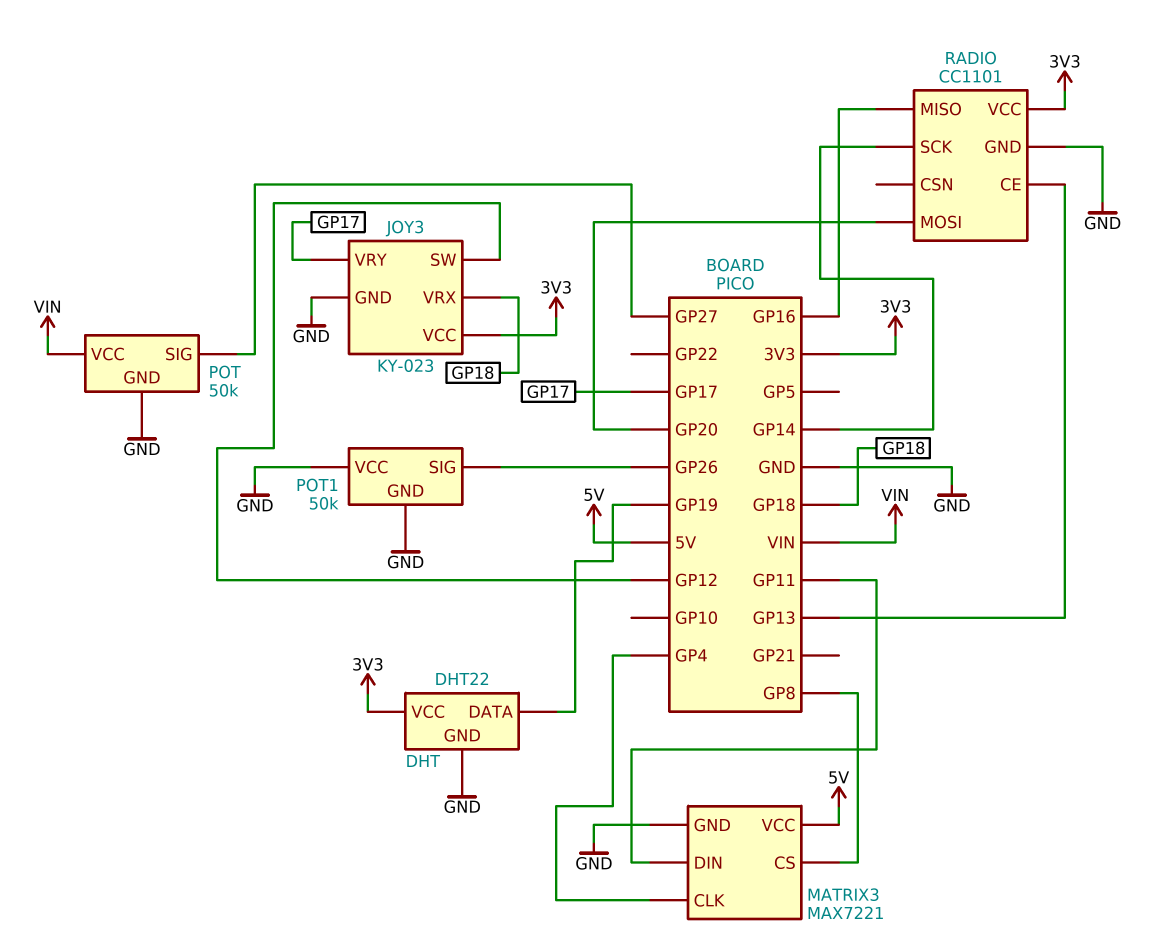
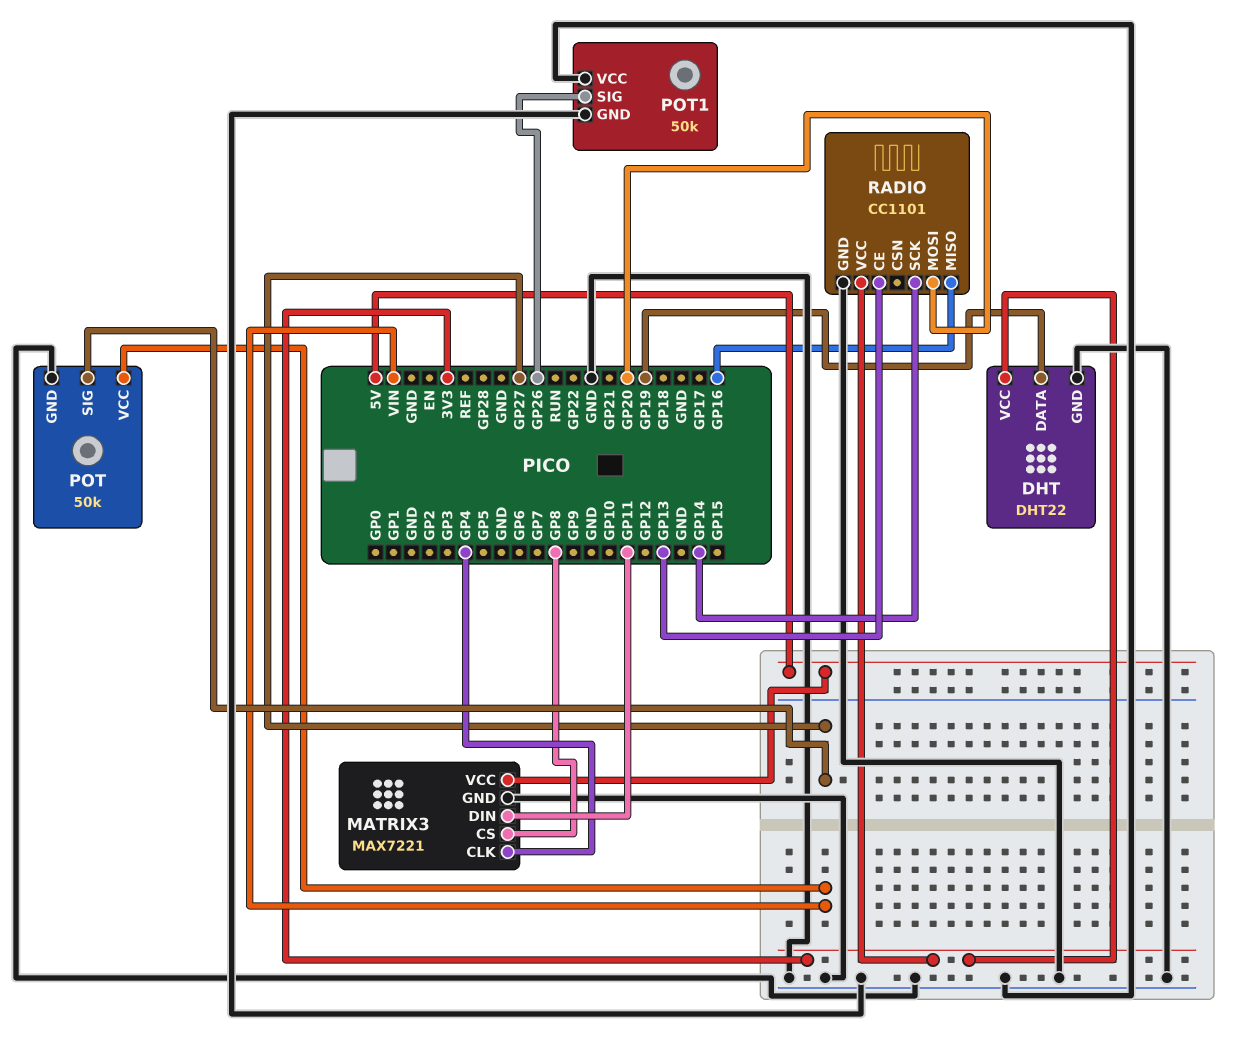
JOY3: KY-023 -> none
JOY3 pin GND: GND -> none
JOY3 pin SW: GP12 -> none
JOY3 pin VCC: 3V3 -> none
JOY3 pin VRX: GP18 -> none
JOY3 pin VRY: GP17 -> none

